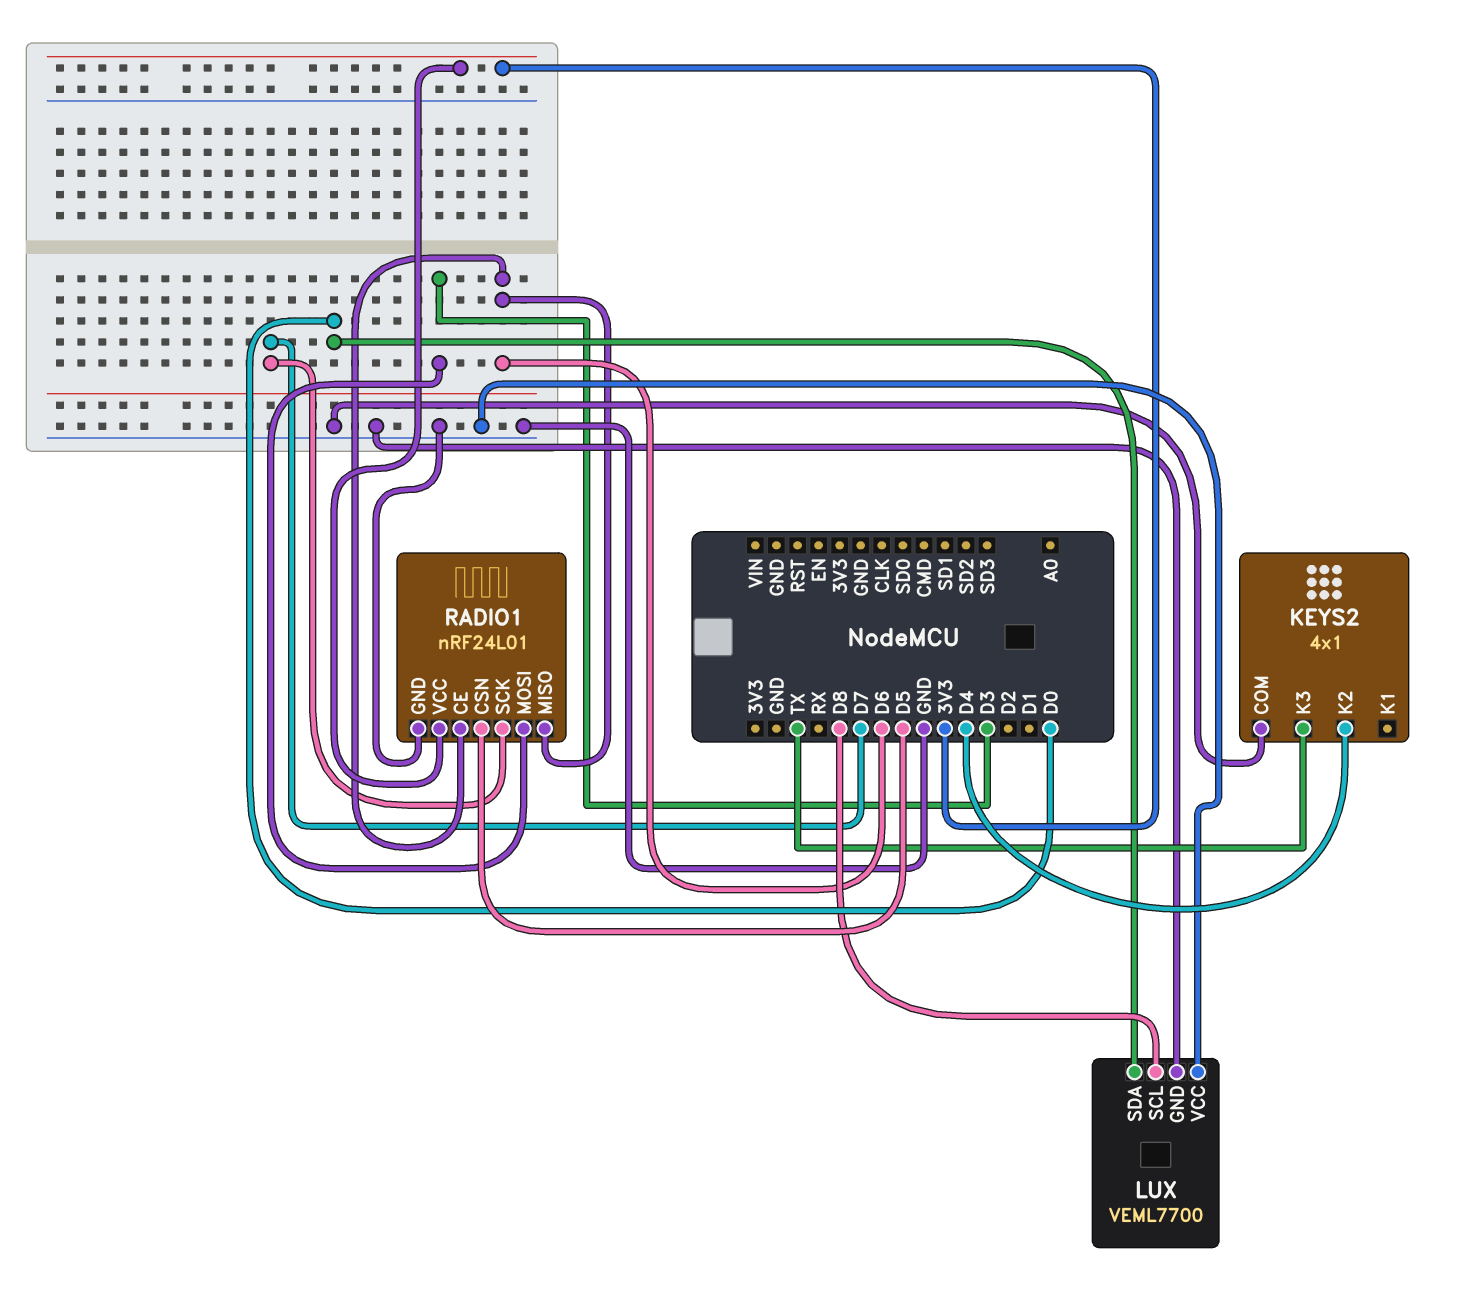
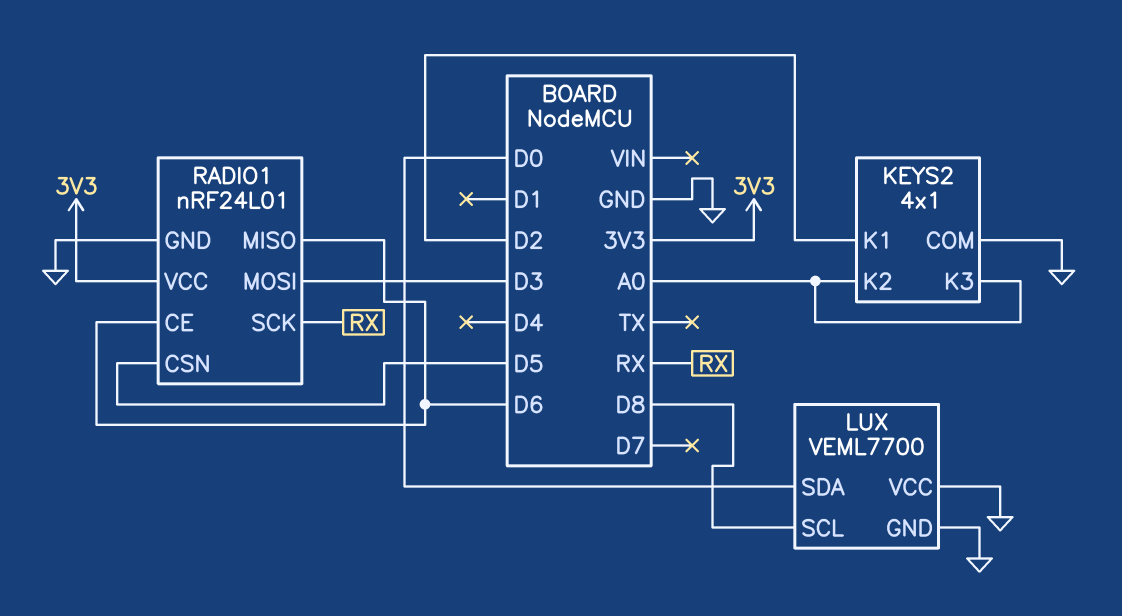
KEYS2 pin K1: none -> D2
KEYS2 pin K2: D4 -> A0
KEYS2 pin K3: TX -> A0
RADIO1 pin SCK: D7 -> RX

